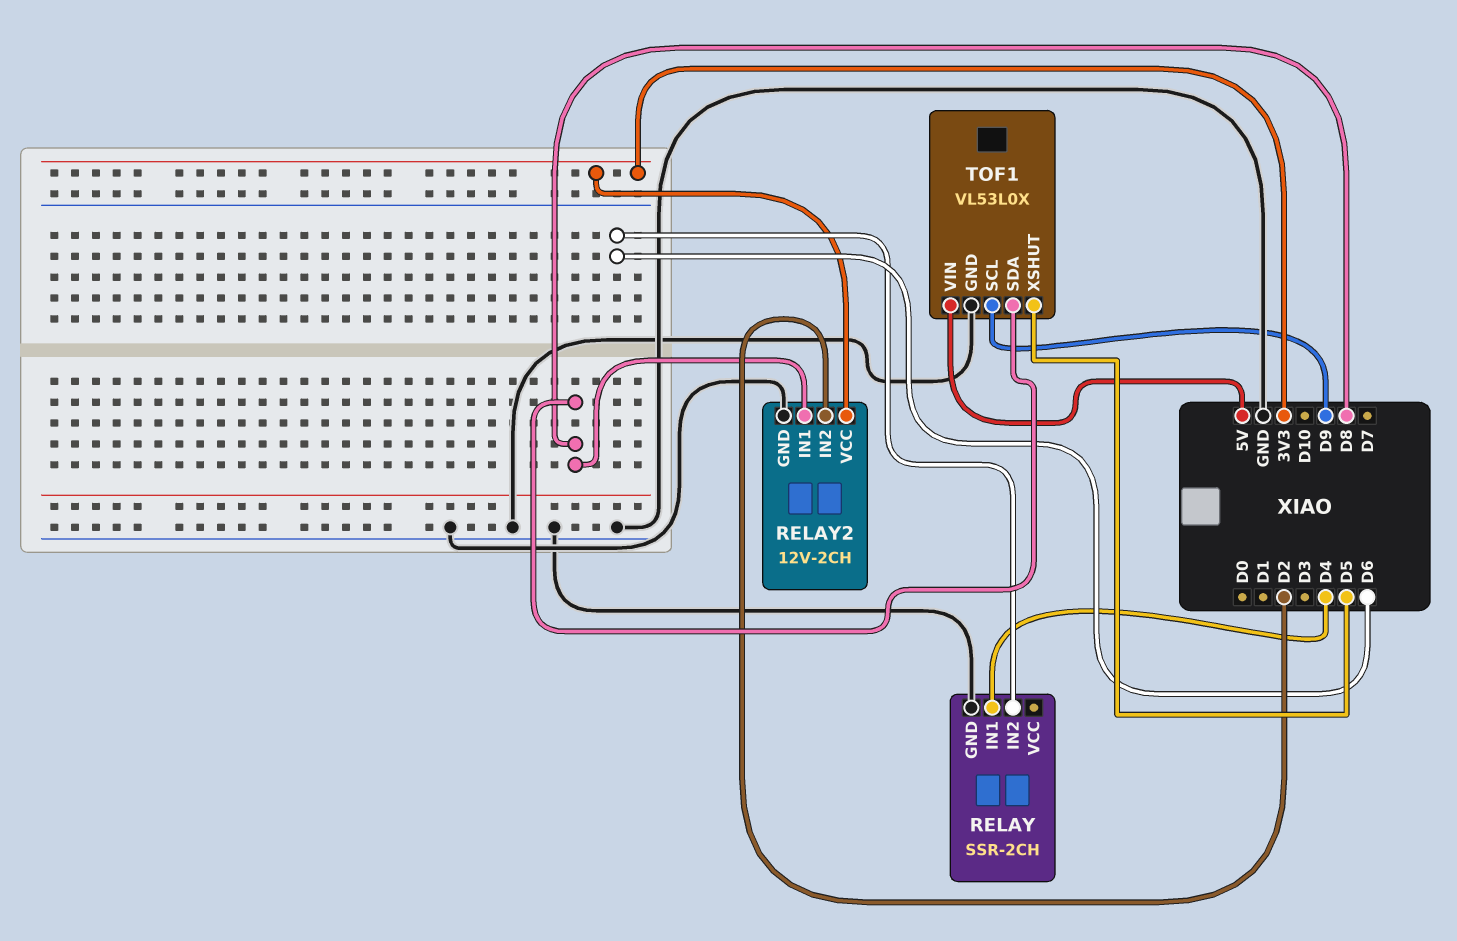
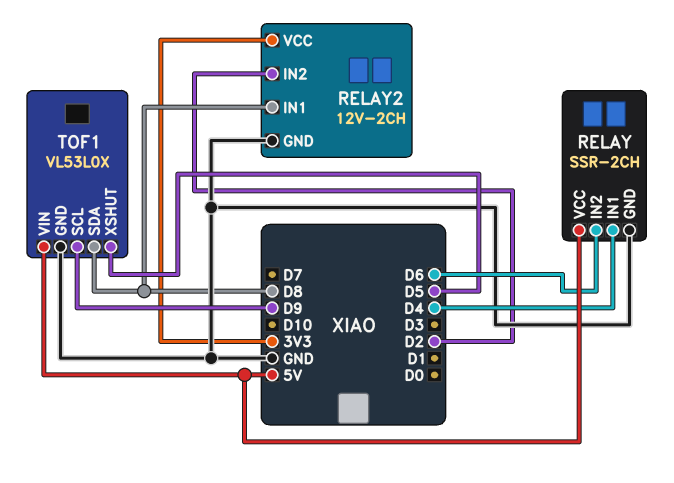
RELAY pin VCC: none -> 5V

